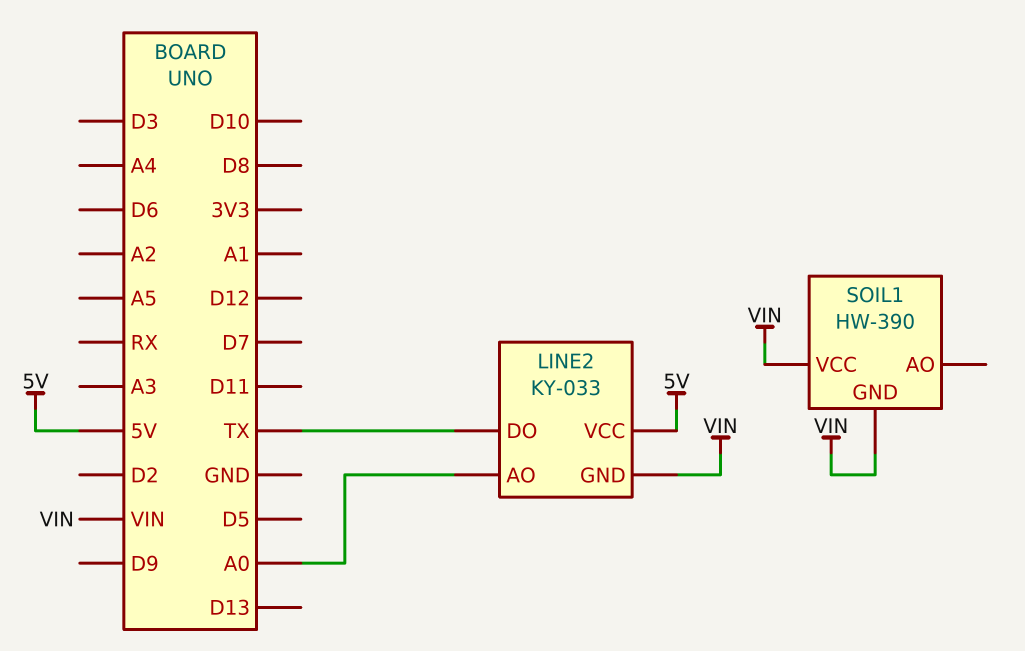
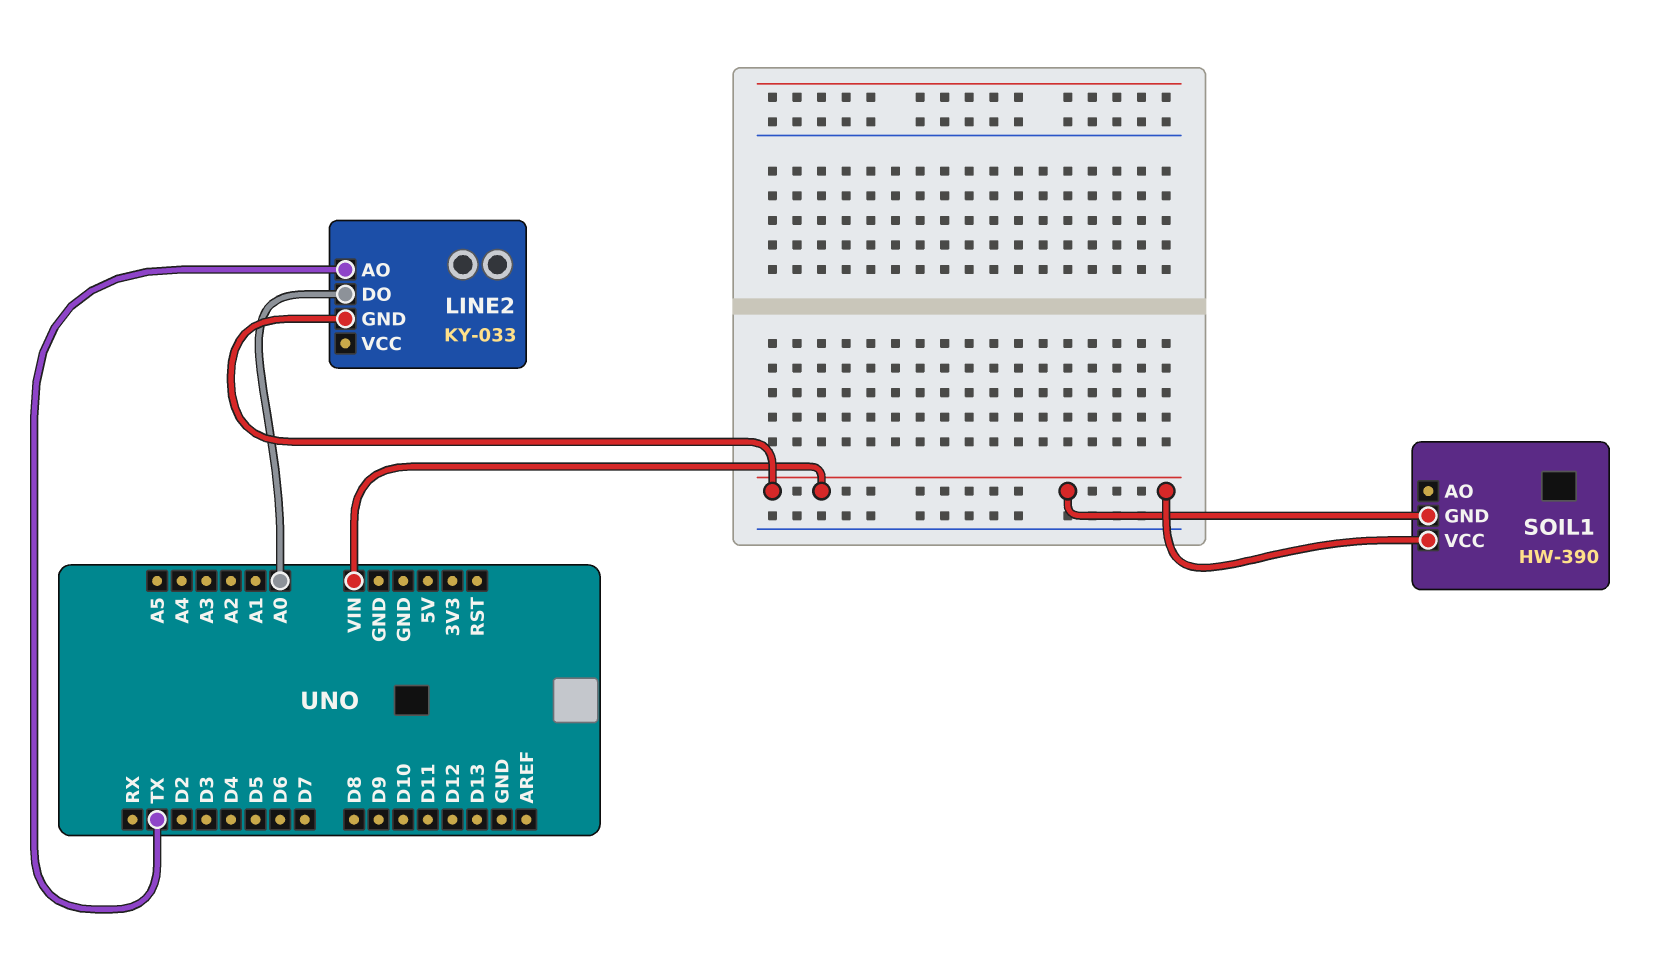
LINE2 pin AO: A0 -> TX
LINE2 pin DO: TX -> A0
LINE2 pin VCC: 5V -> none

